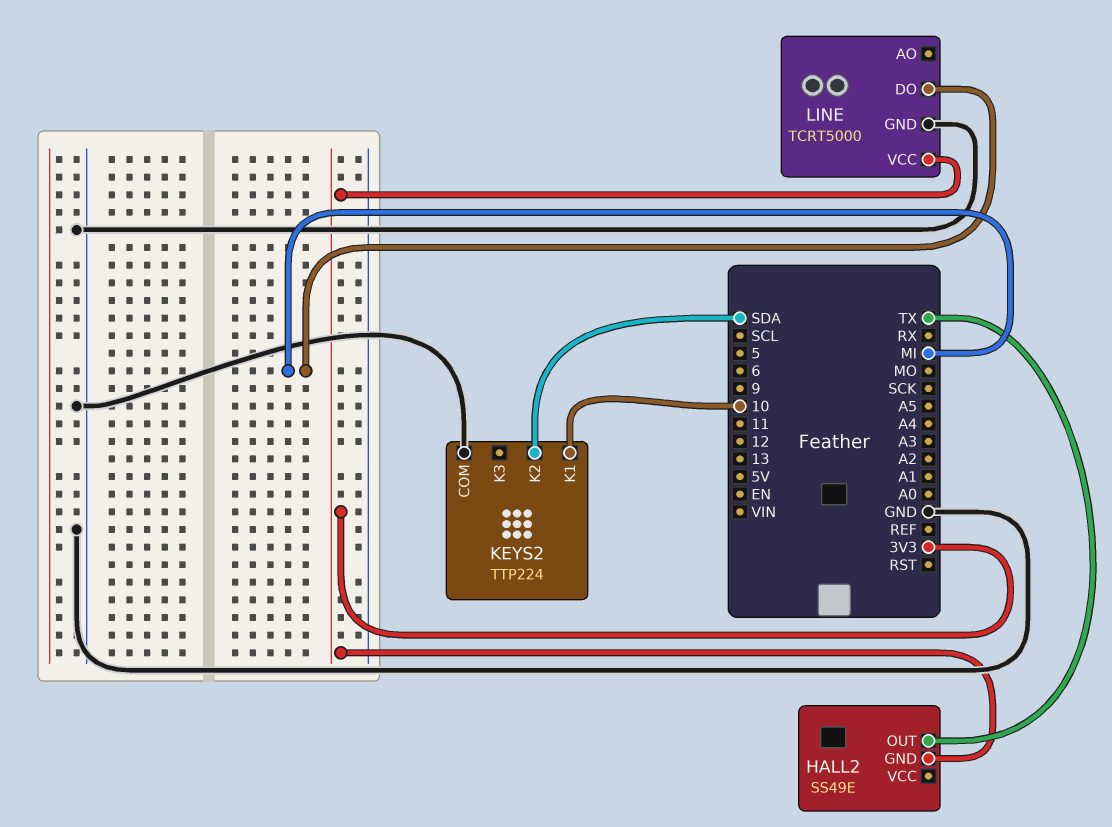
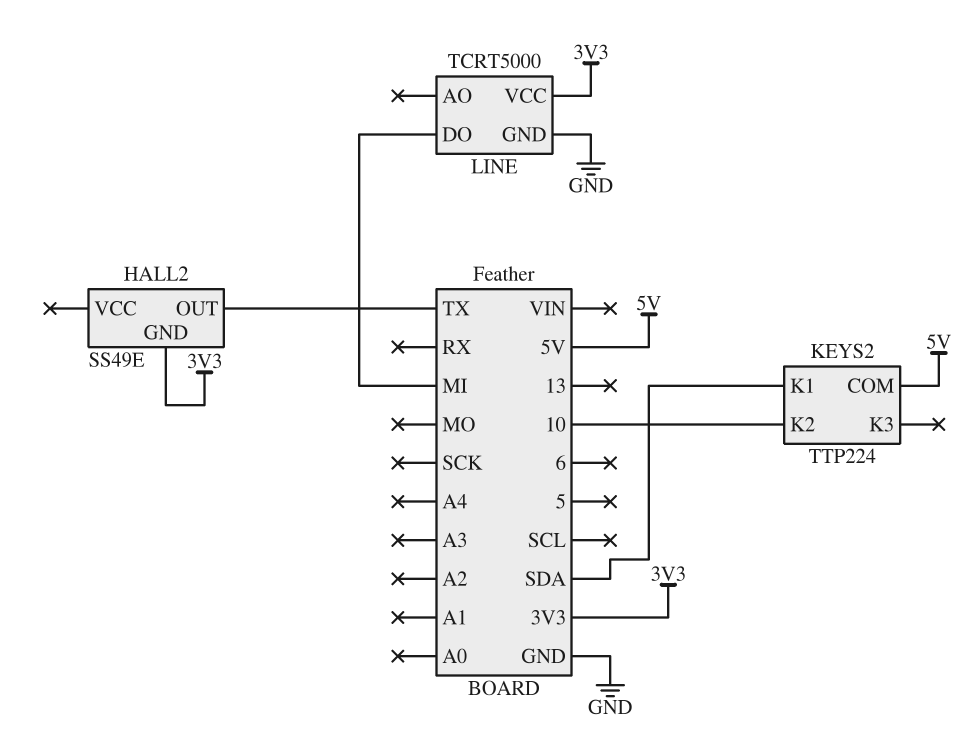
KEYS2 pin COM: GND -> 5V
KEYS2 pin K1: 10 -> SDA
KEYS2 pin K2: SDA -> 10

